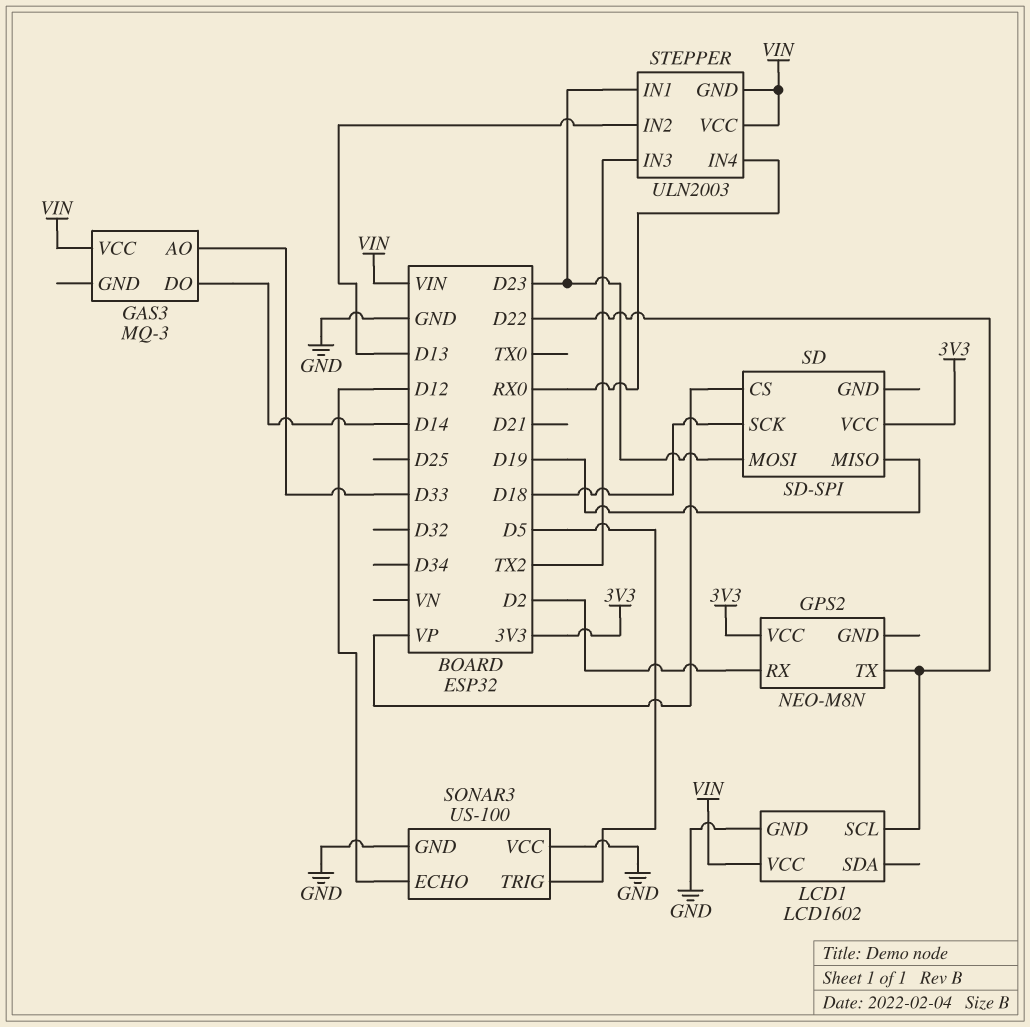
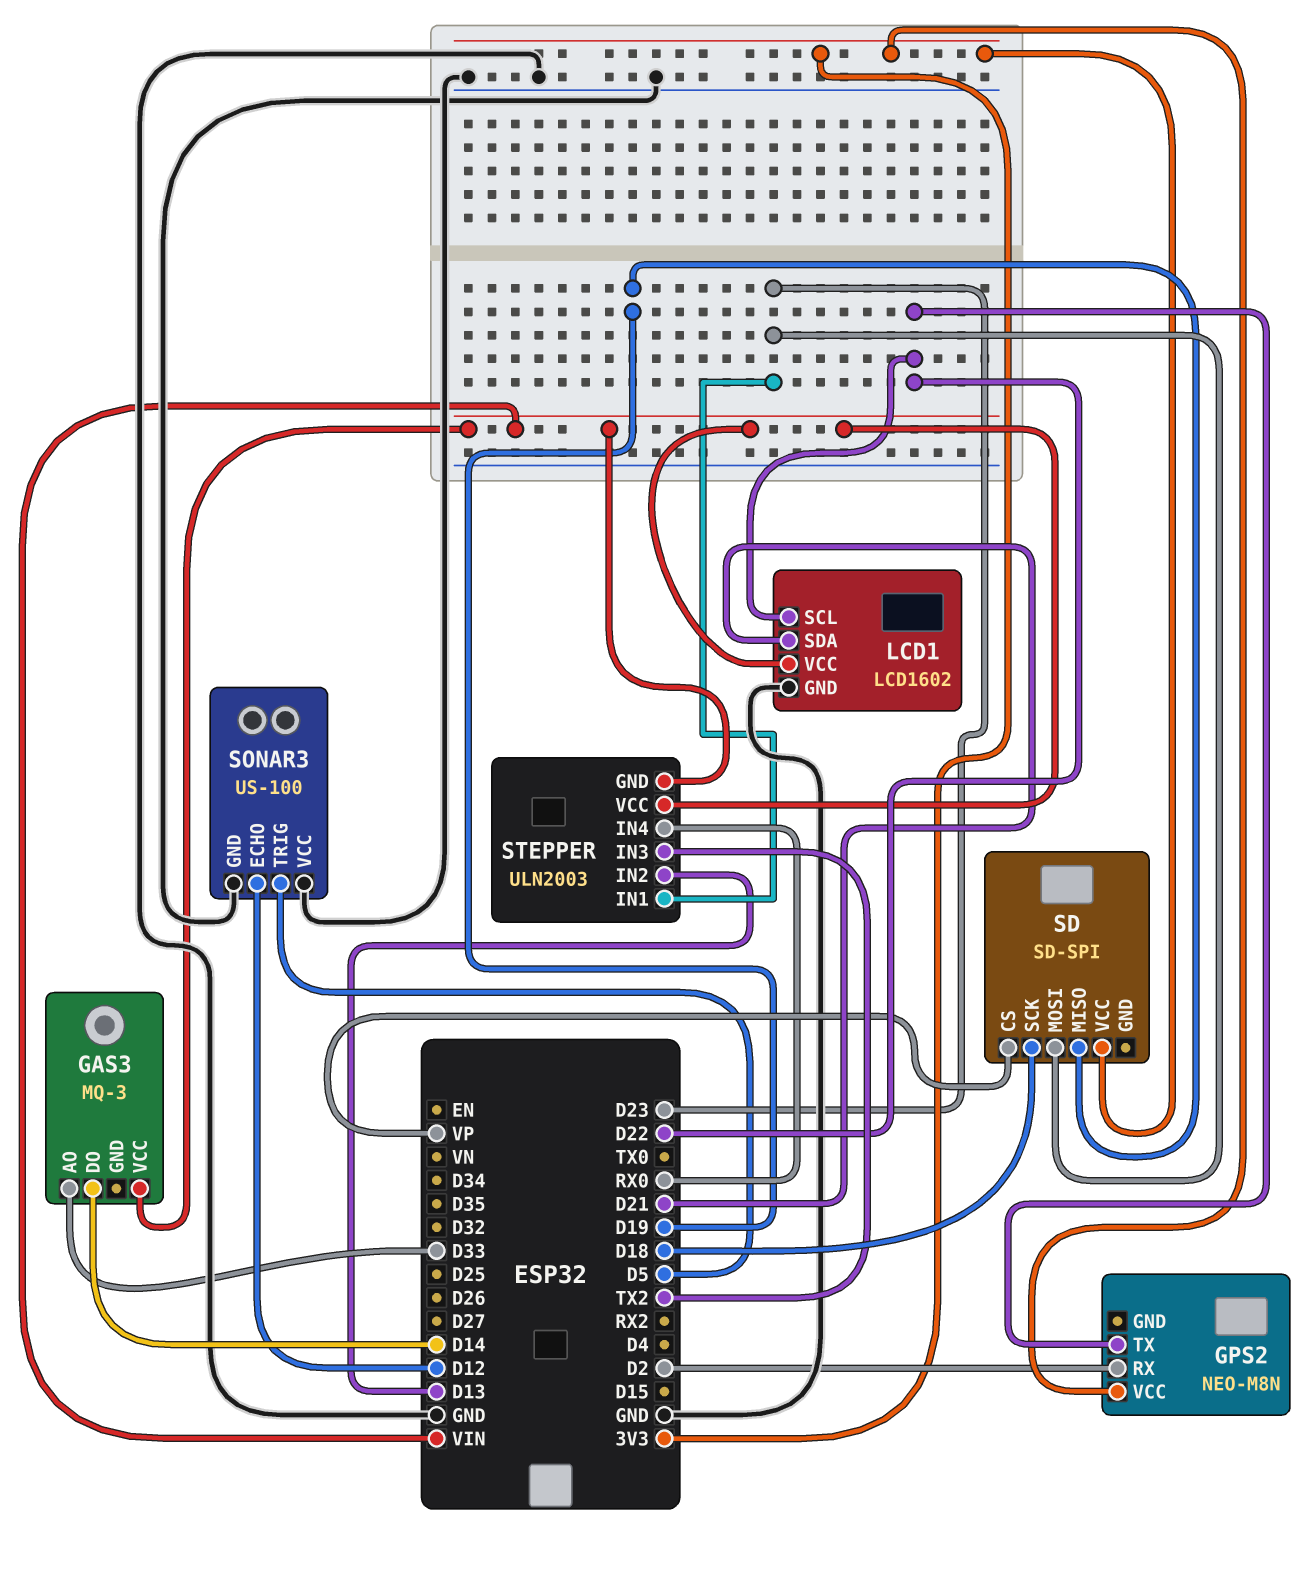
LCD1 pin SDA: none -> D21

